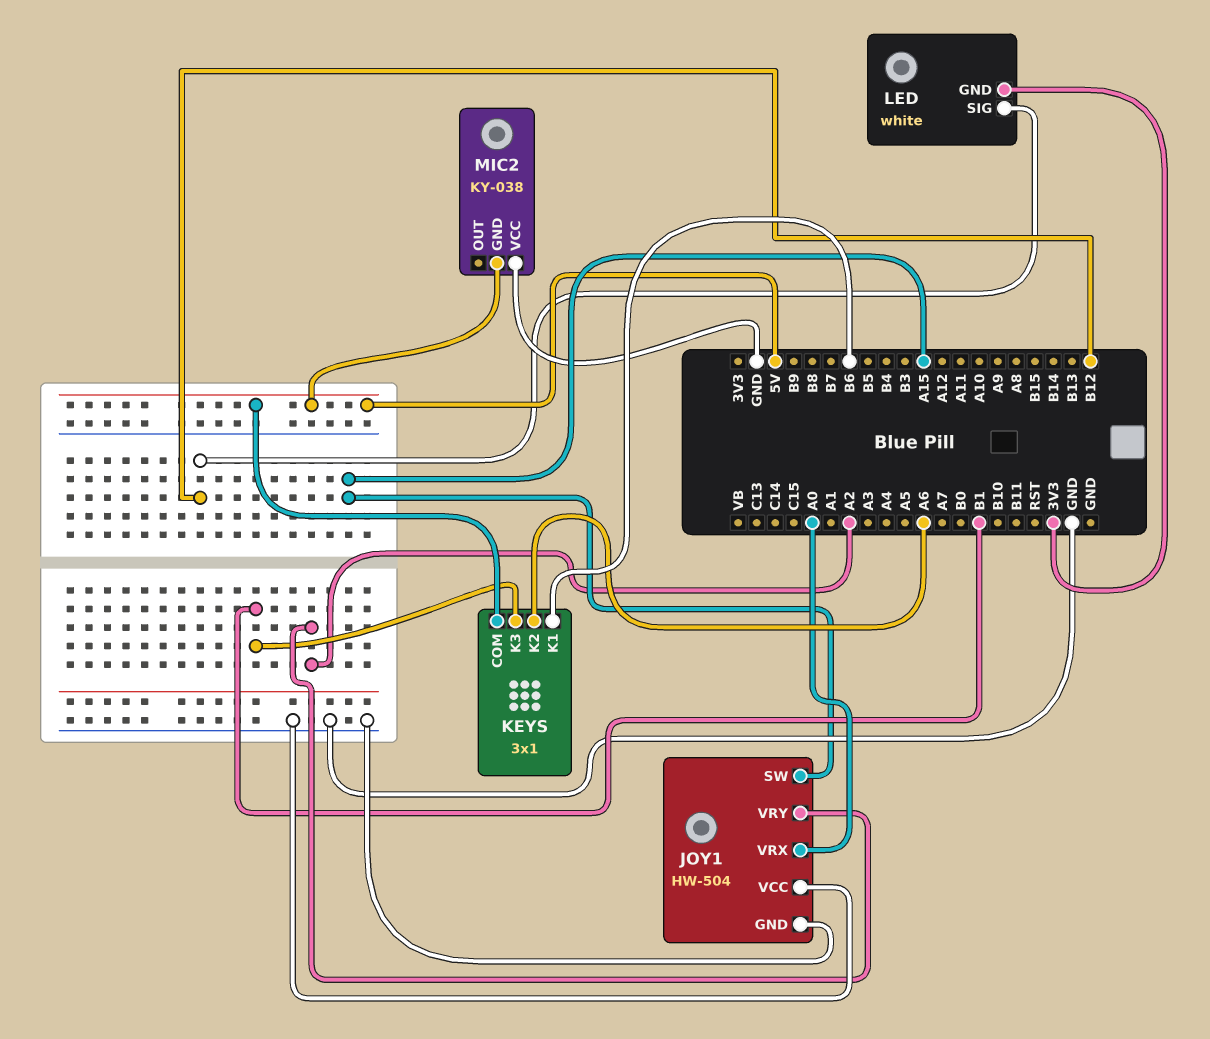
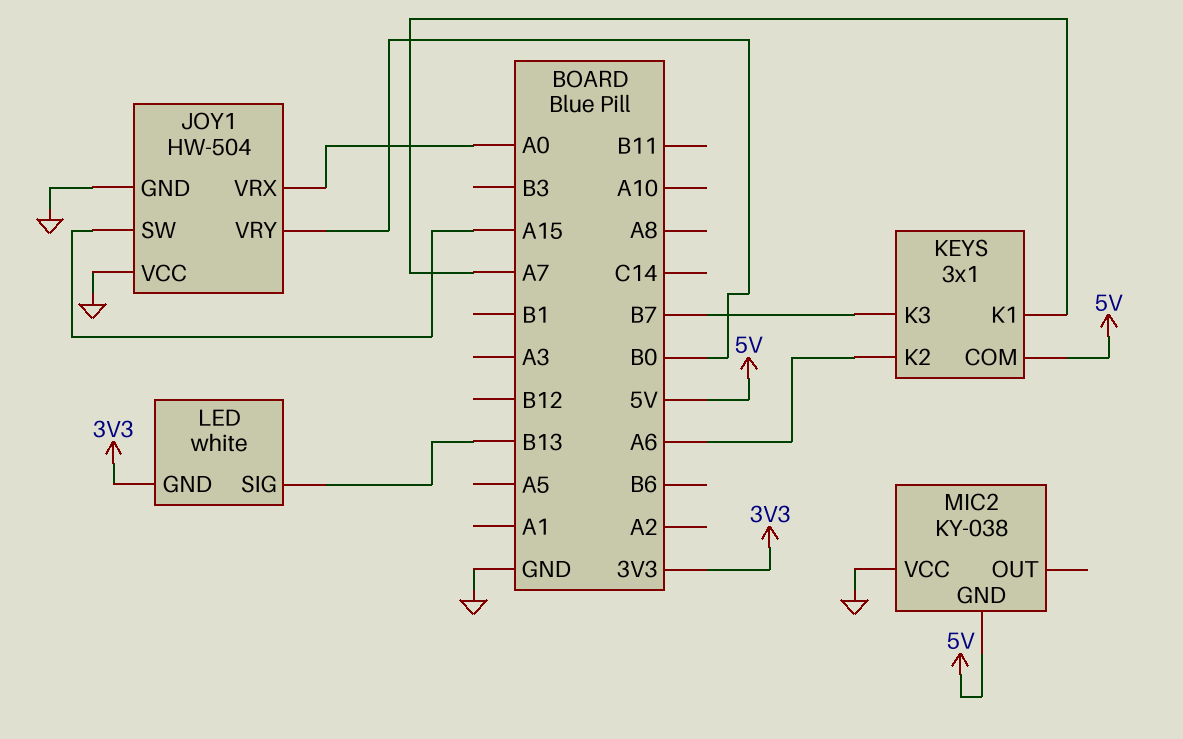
JOY1 pin VRY: A2 -> B0
KEYS pin K1: B6 -> A7
KEYS pin K3: B1 -> B7
LED pin SIG: B12 -> B13

